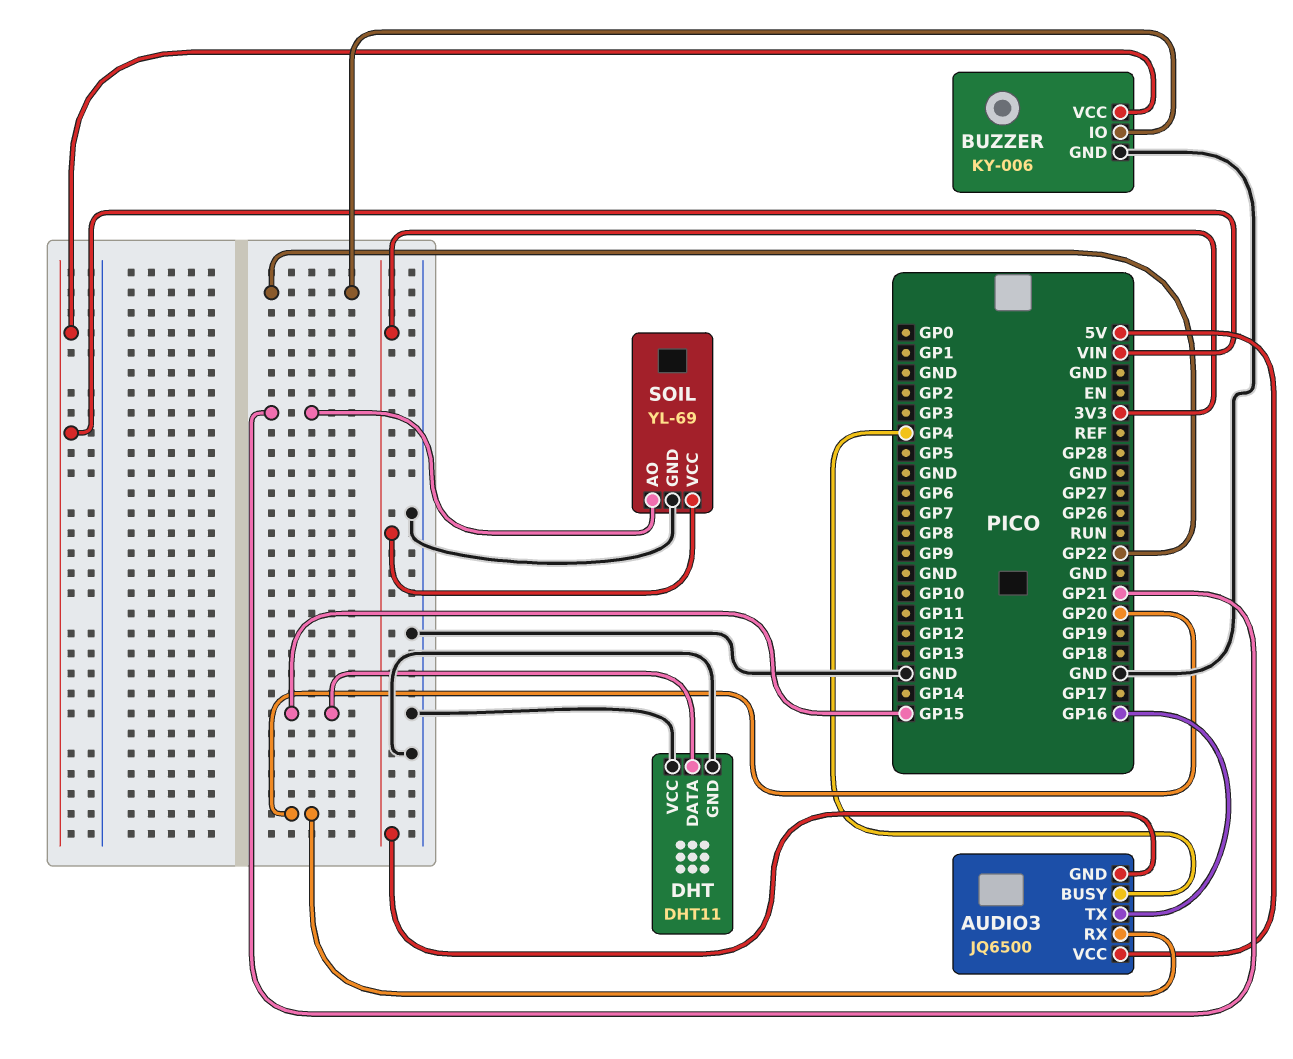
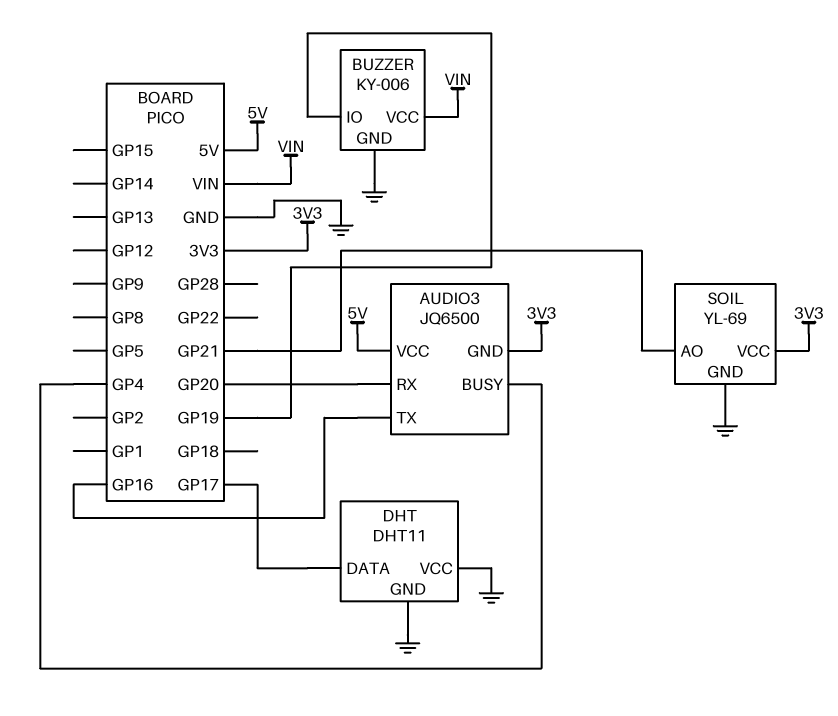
BUZZER pin IO: GP22 -> GP19
DHT pin DATA: GP15 -> GP17

